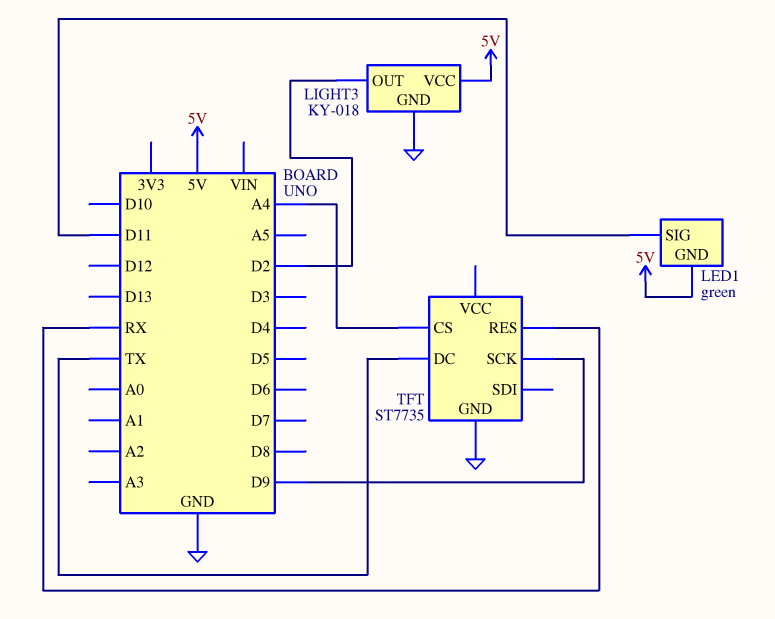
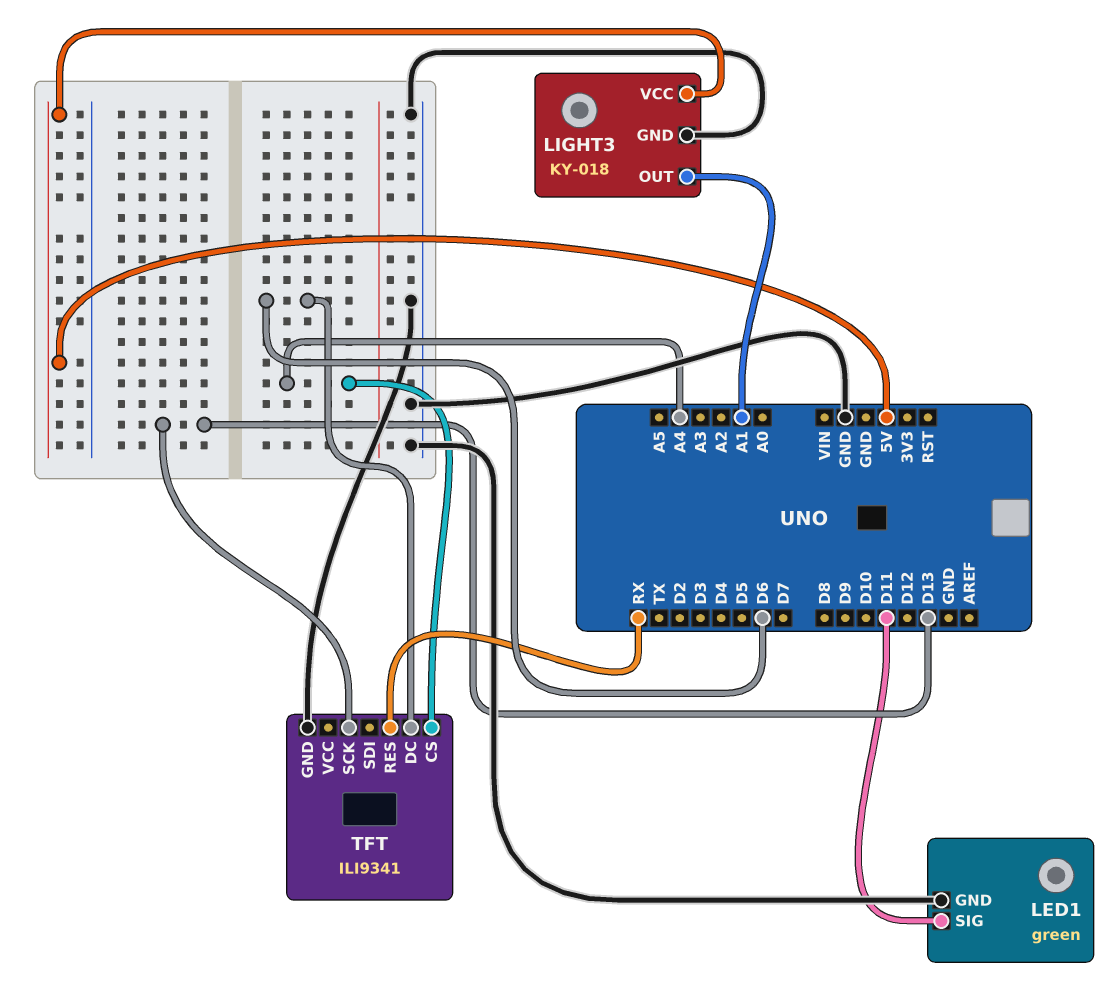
LED1 pin GND: 5V -> GND
LIGHT3 pin OUT: D2 -> A1
TFT: ST7735 -> ILI9341
TFT pin DC: TX -> D6
TFT pin SCK: D9 -> D13

